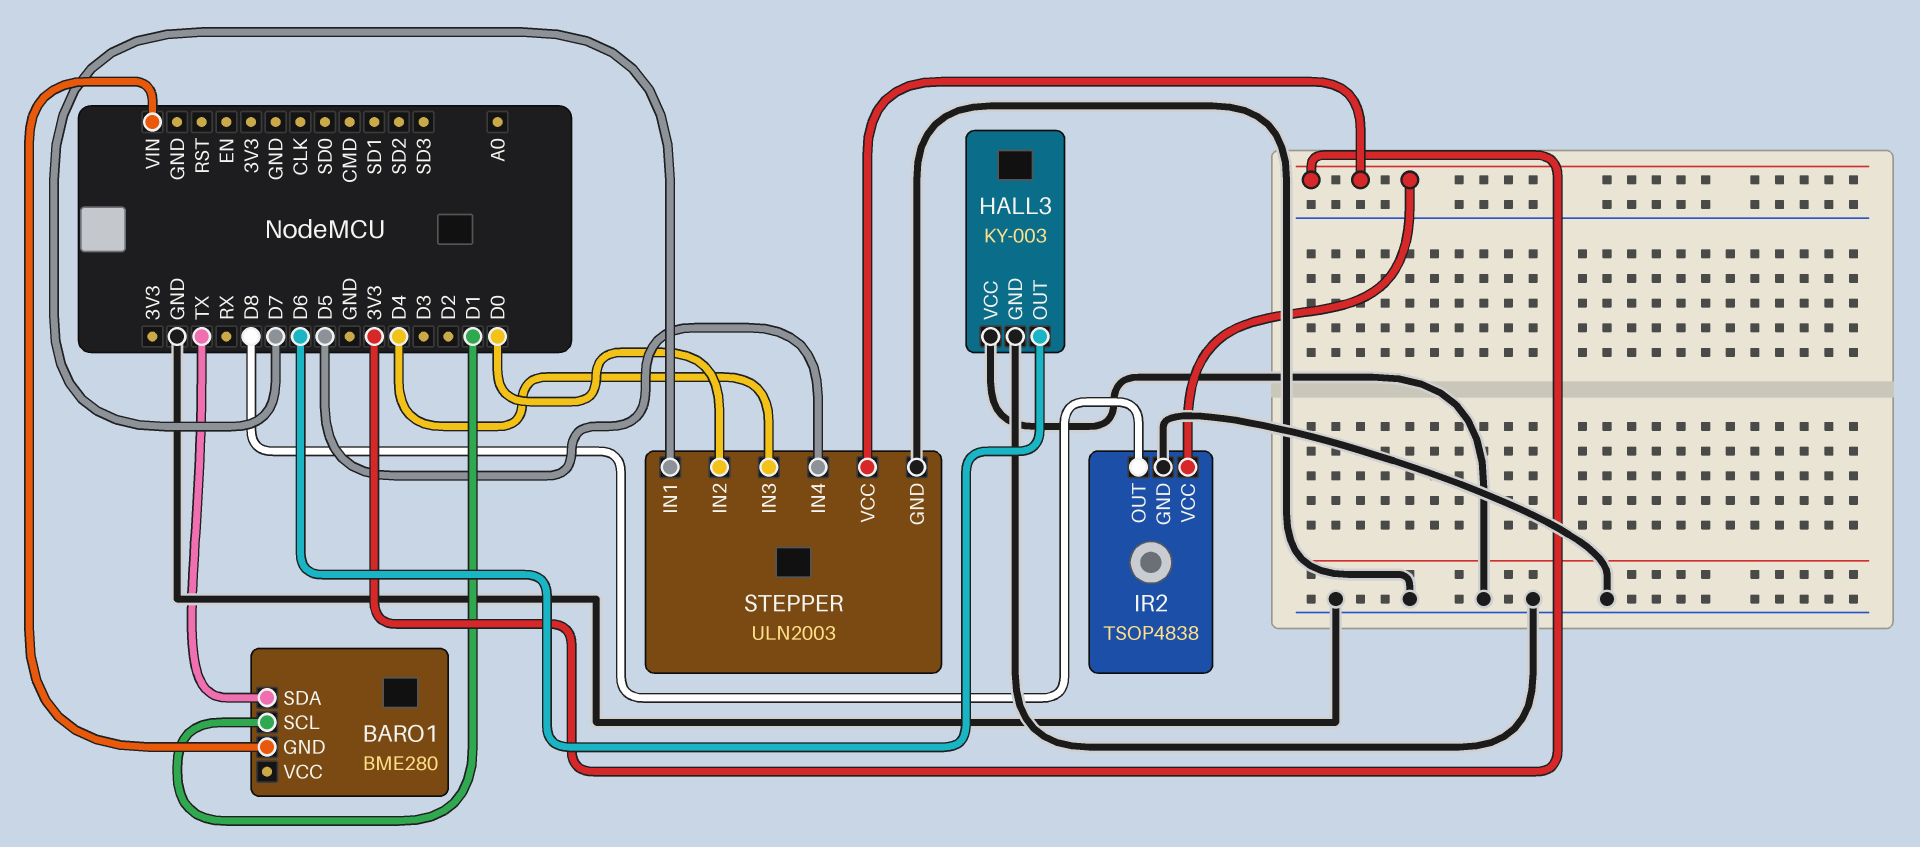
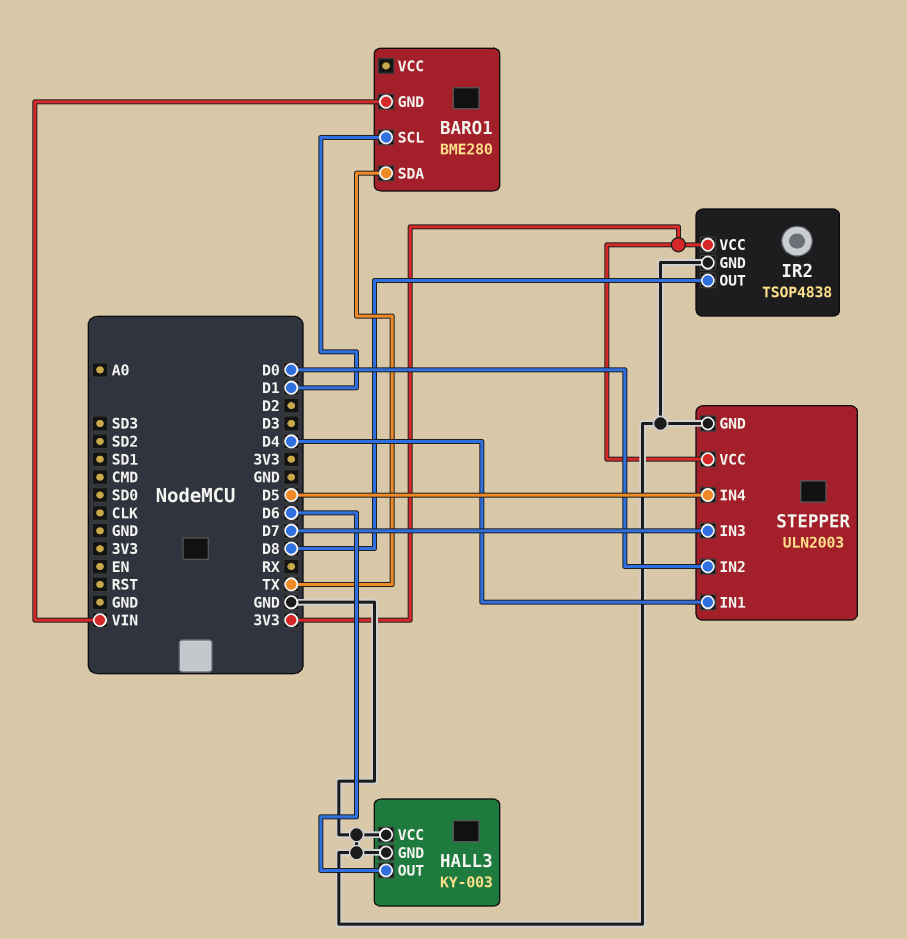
STEPPER pin IN1: D7 -> D4
STEPPER pin IN3: D4 -> D7

